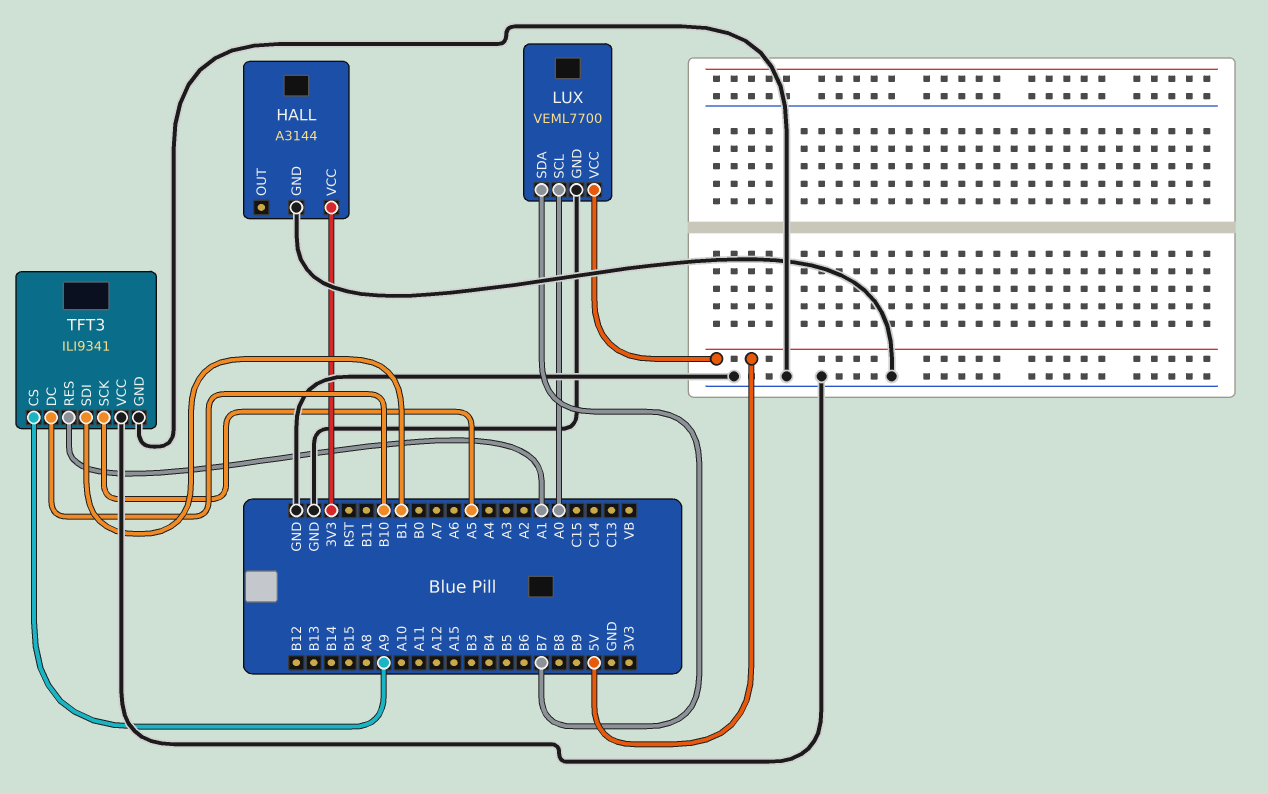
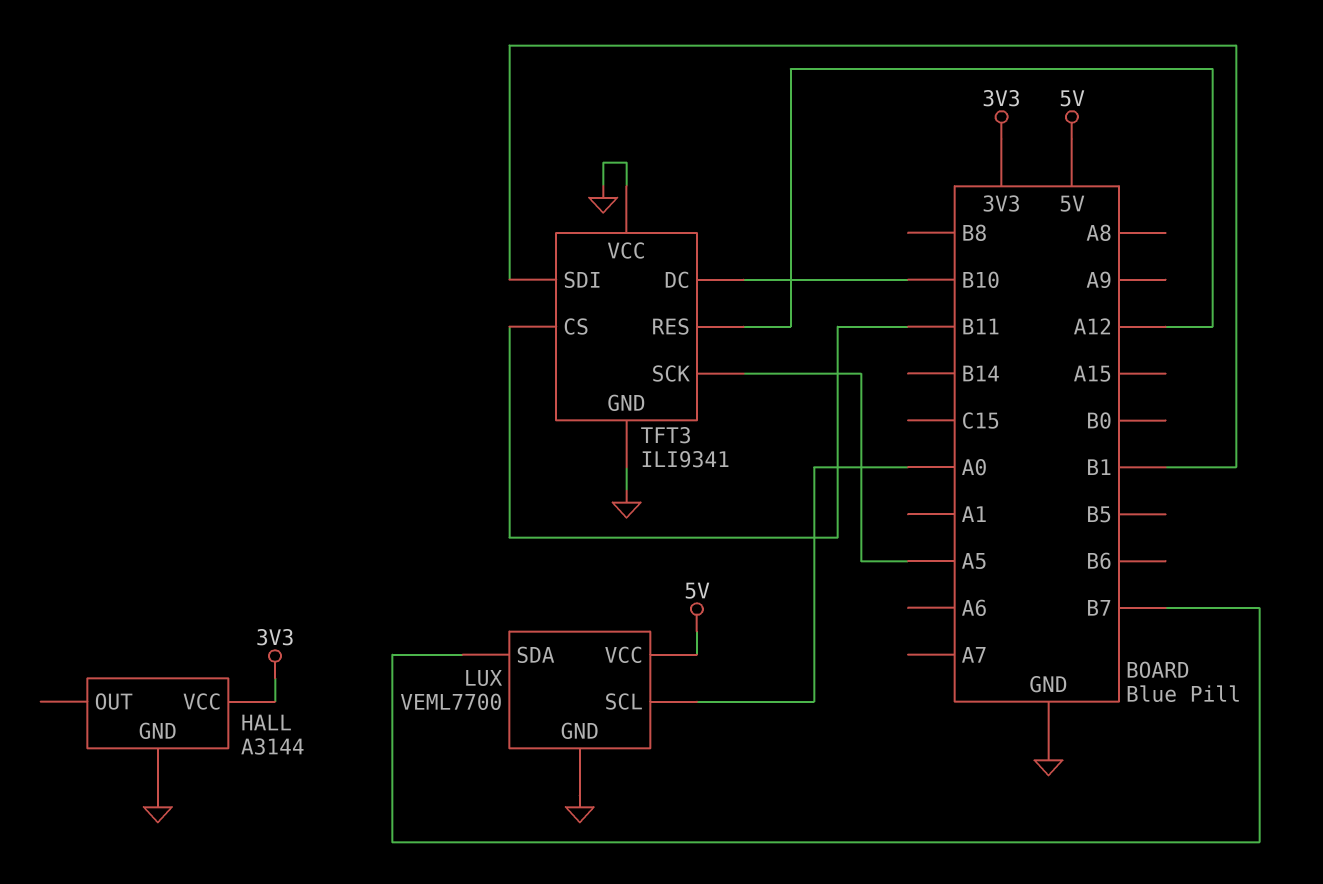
TFT3 pin CS: A9 -> B11
TFT3 pin RES: A1 -> A12

